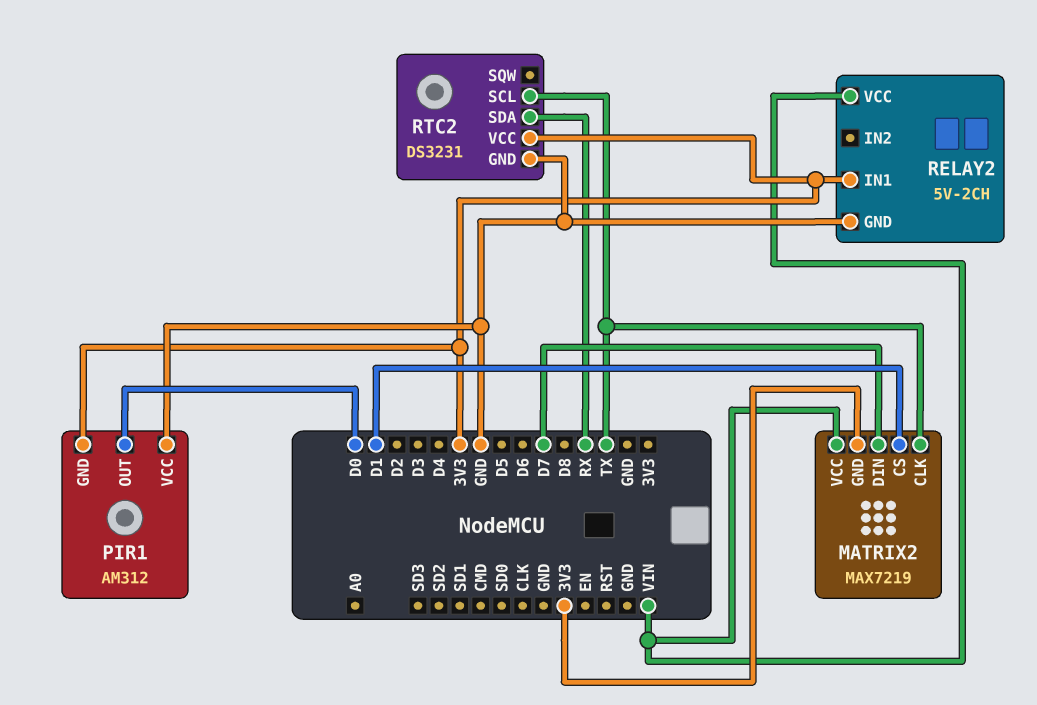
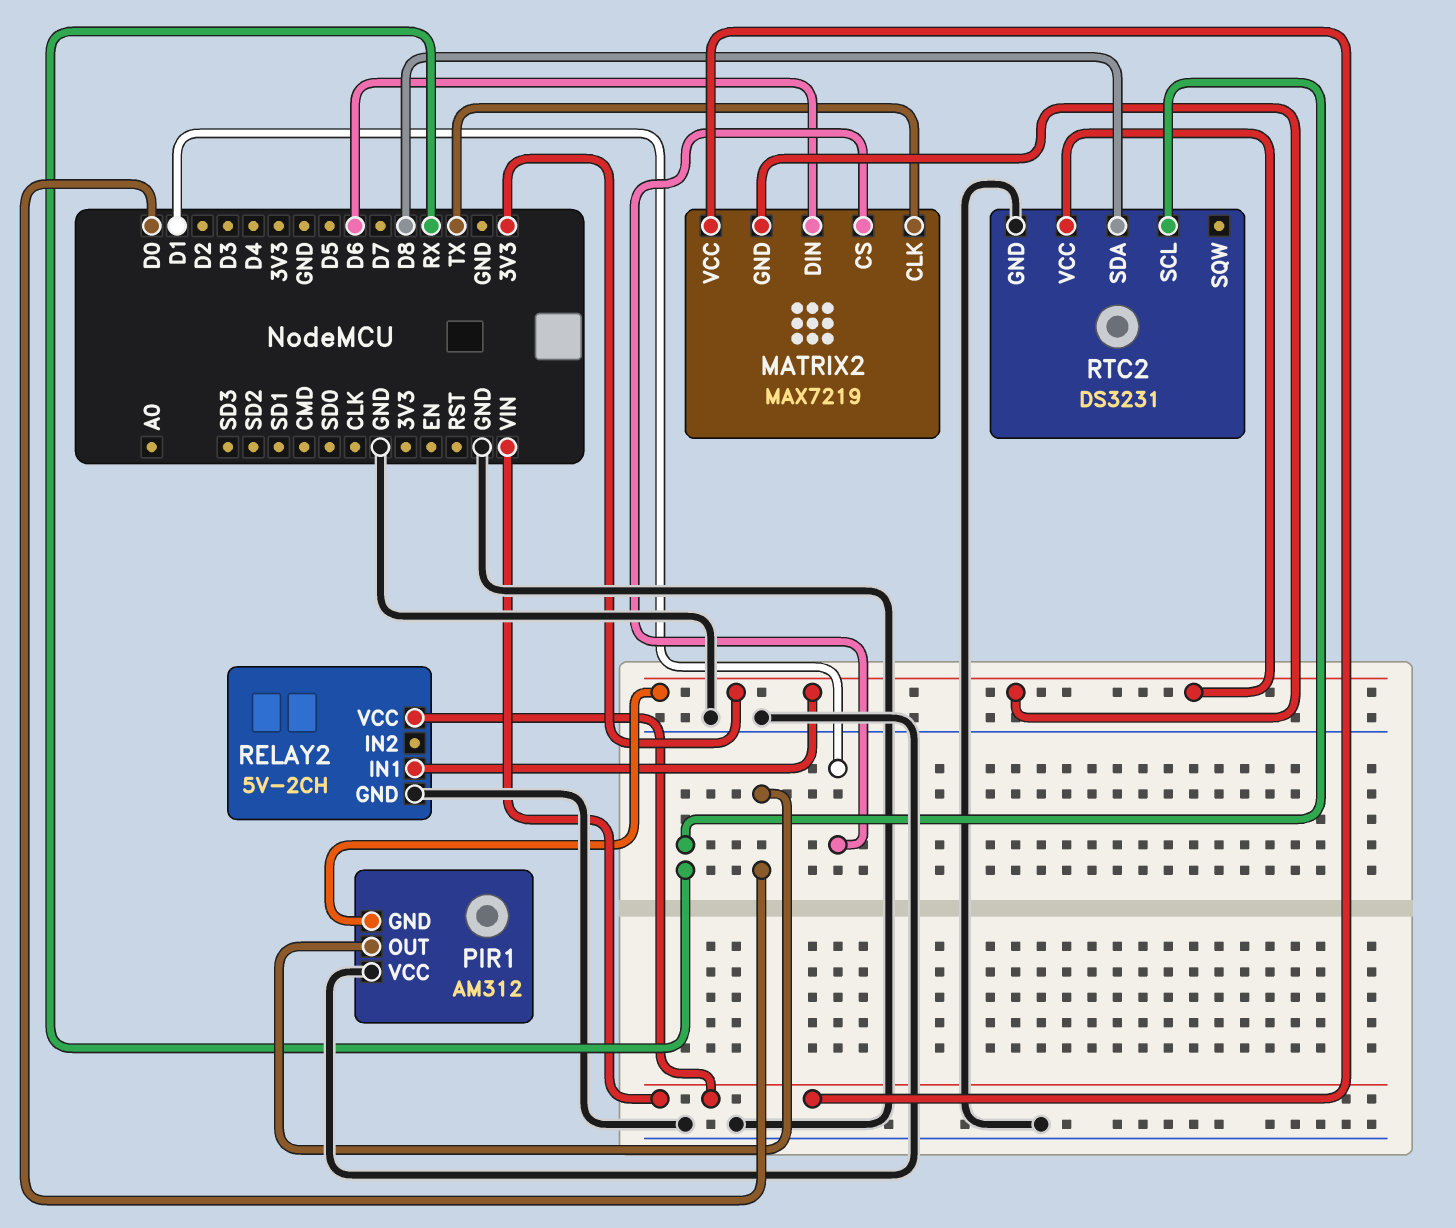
MATRIX2 pin DIN: D7 -> D6
RTC2 pin SCL: TX -> RX
RTC2 pin SDA: RX -> D8

